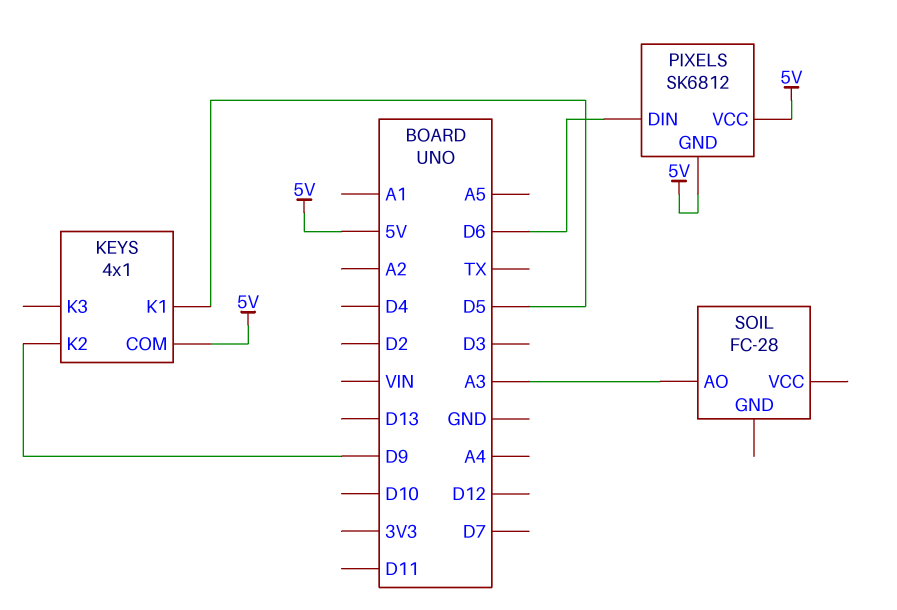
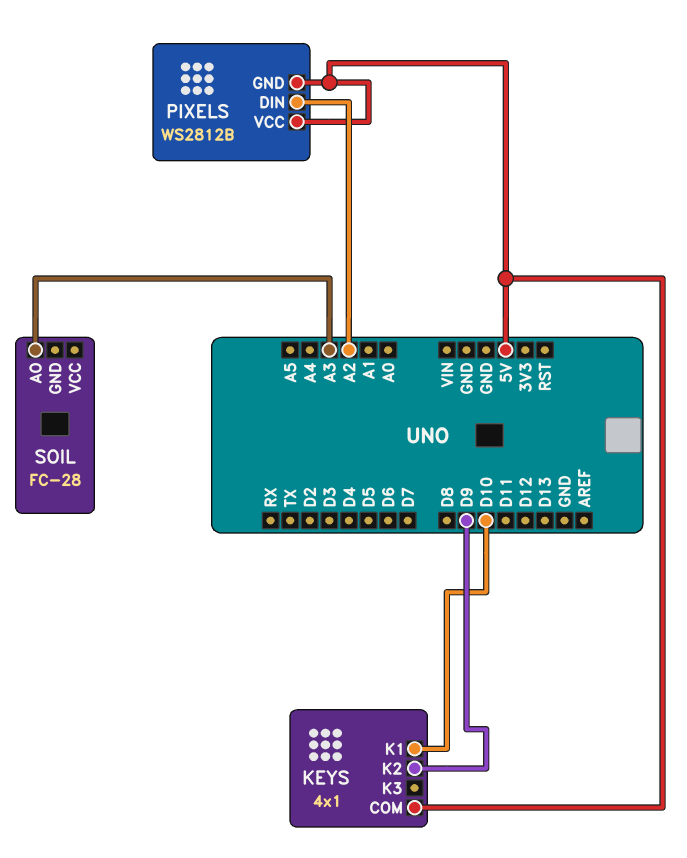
KEYS pin K1: D5 -> D10
PIXELS: SK6812 -> WS2812B
PIXELS pin DIN: D6 -> A2

